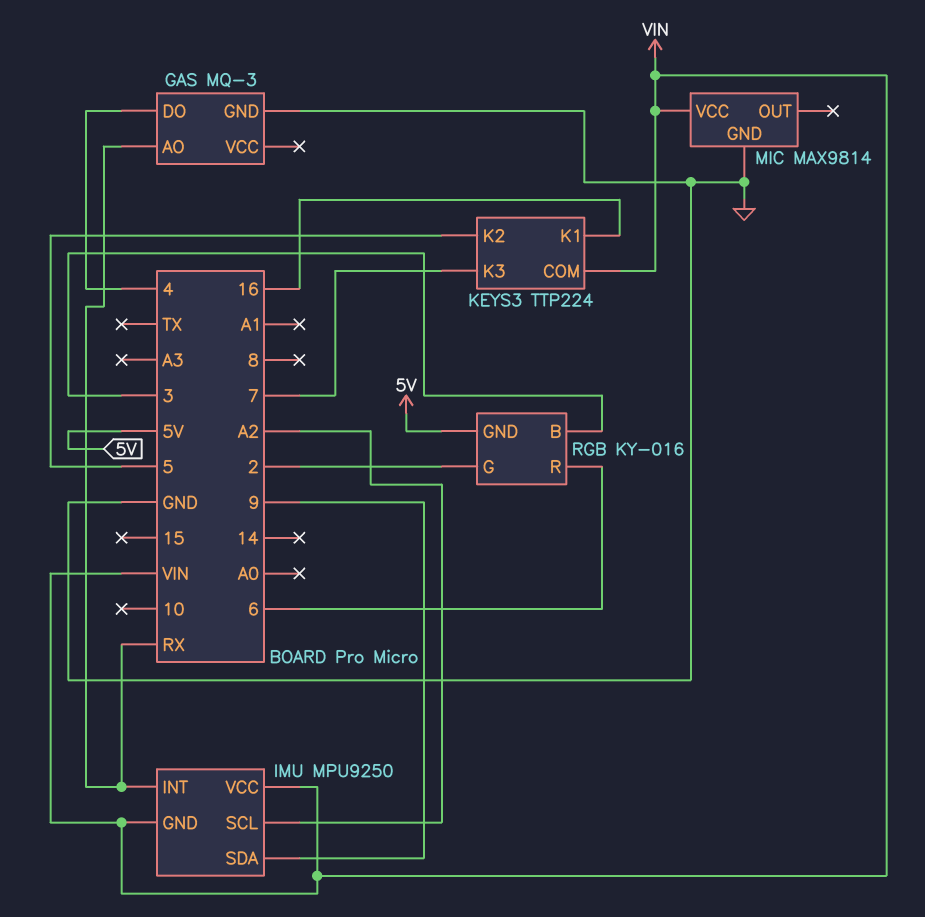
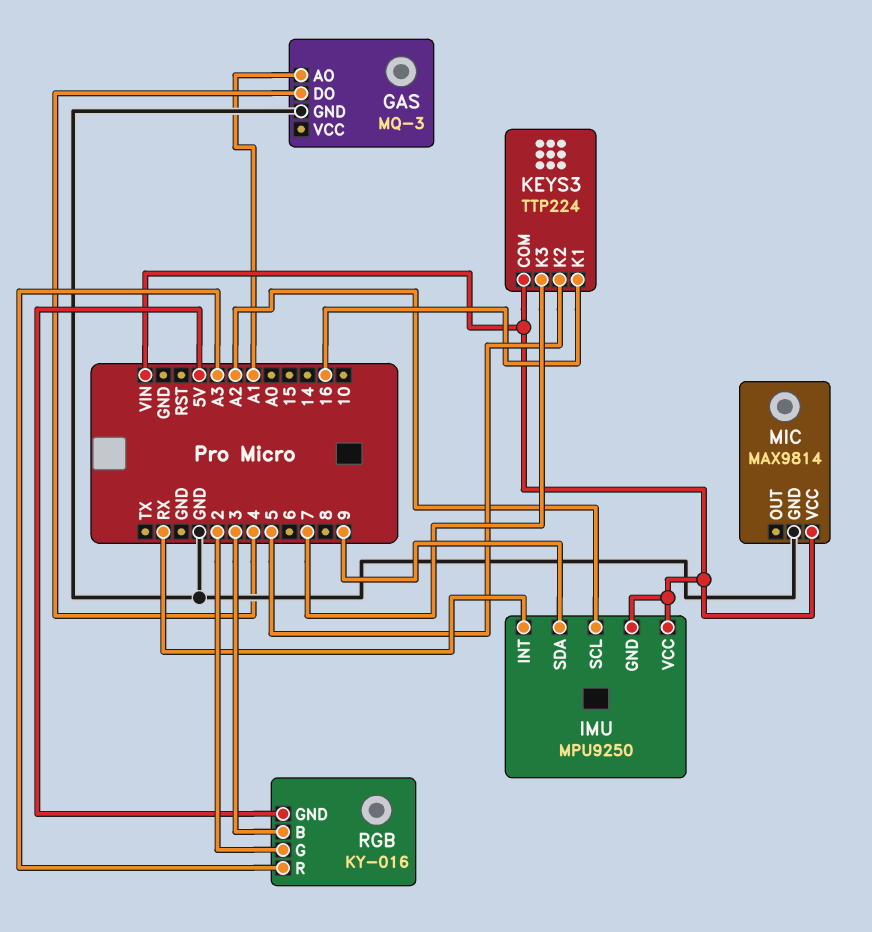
GAS pin AO: RX -> A1
RGB pin R: 6 -> A3

